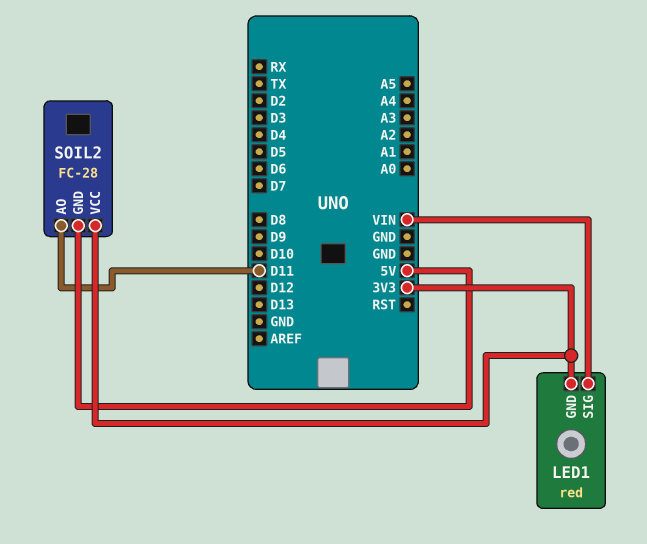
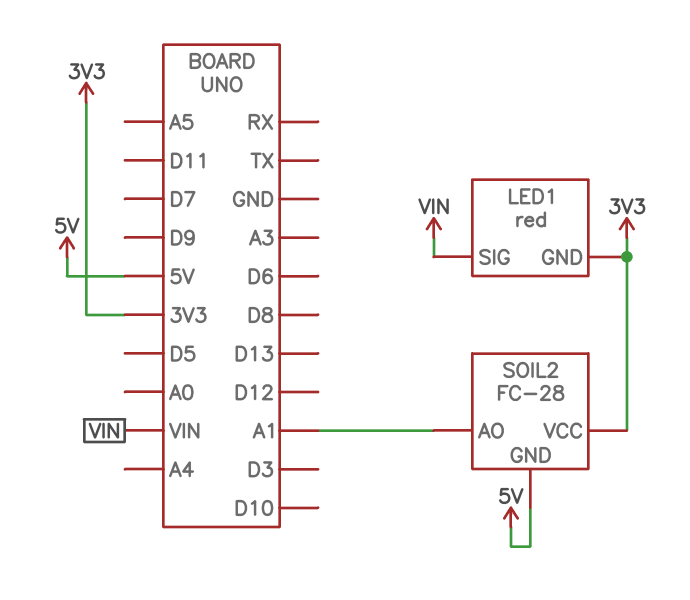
SOIL2 pin AO: D11 -> A1

